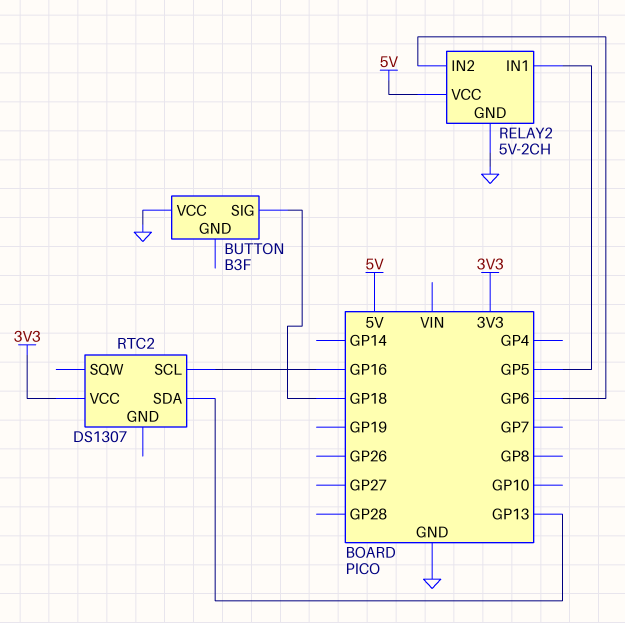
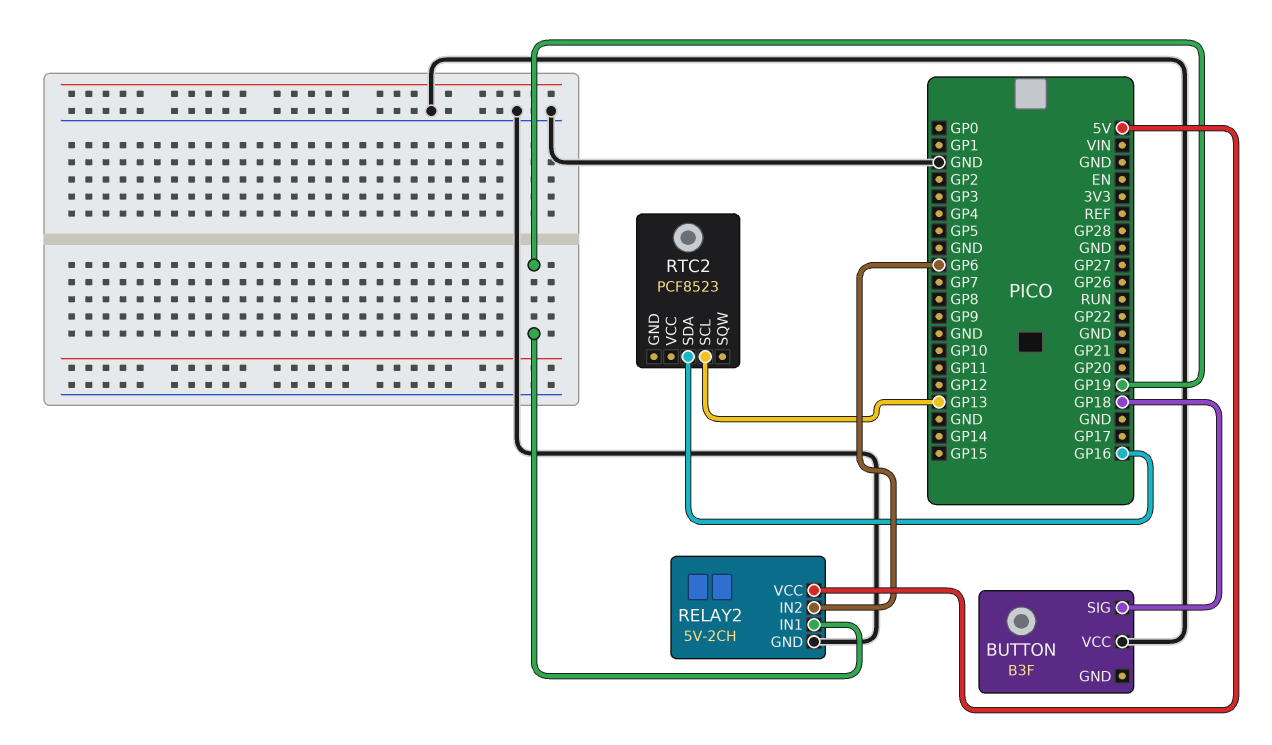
RELAY2 pin IN1: GP5 -> GP19
RTC2: DS1307 -> PCF8523
RTC2 pin SCL: GP16 -> GP13
RTC2 pin SDA: GP13 -> GP16
RTC2 pin VCC: 3V3 -> none

